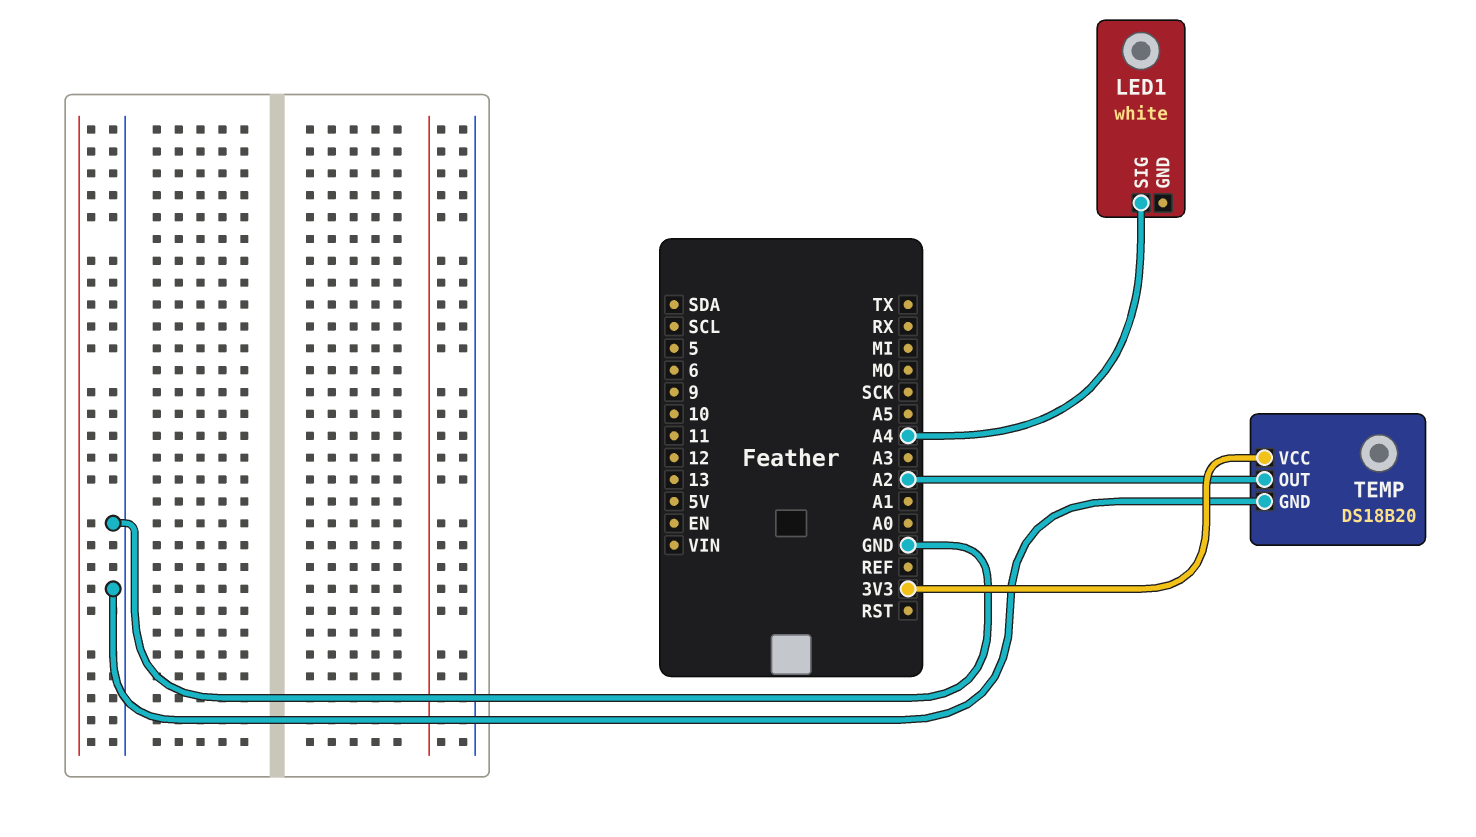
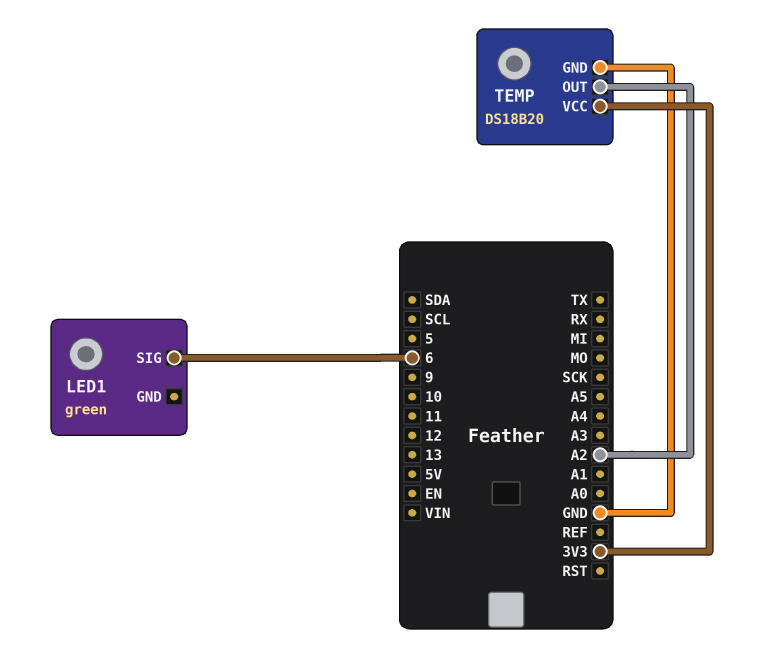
LED1: white -> green
LED1 pin SIG: A4 -> 6

